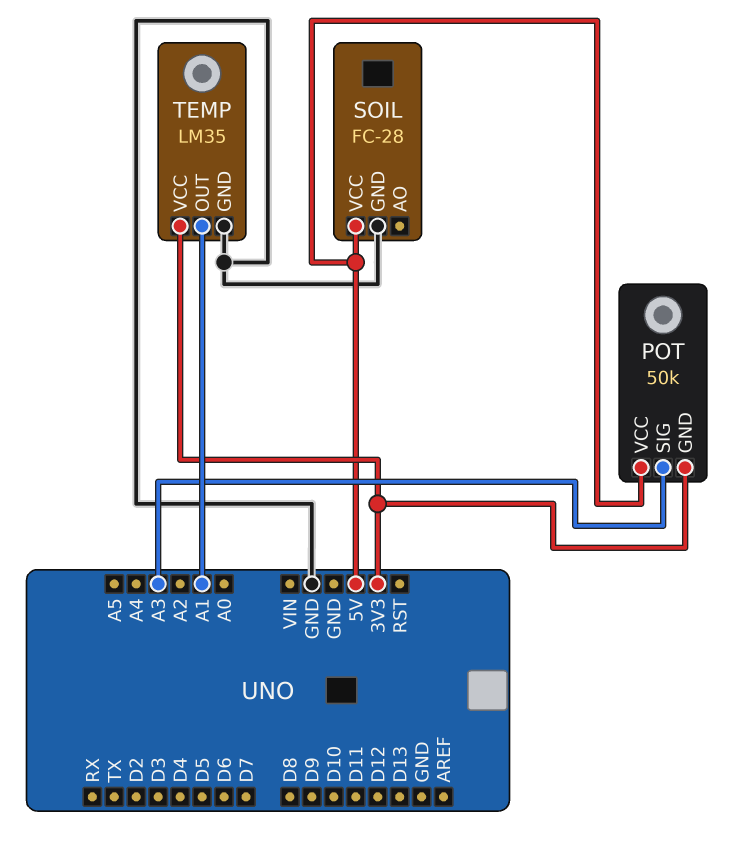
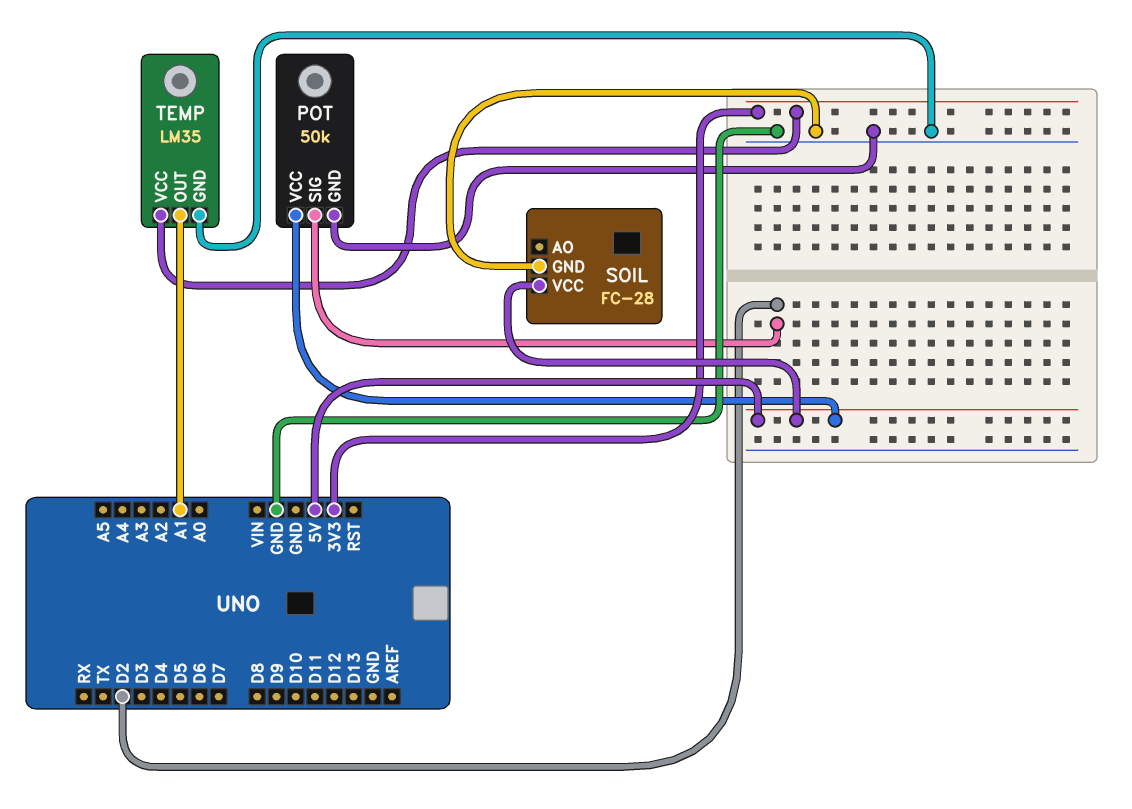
POT pin GND: 3V3 -> GND
POT pin SIG: A3 -> D2

